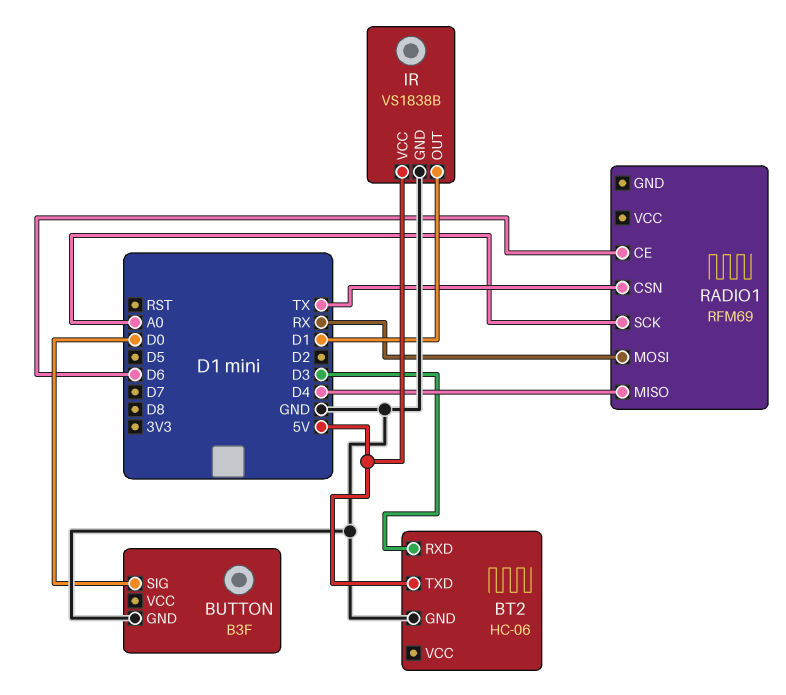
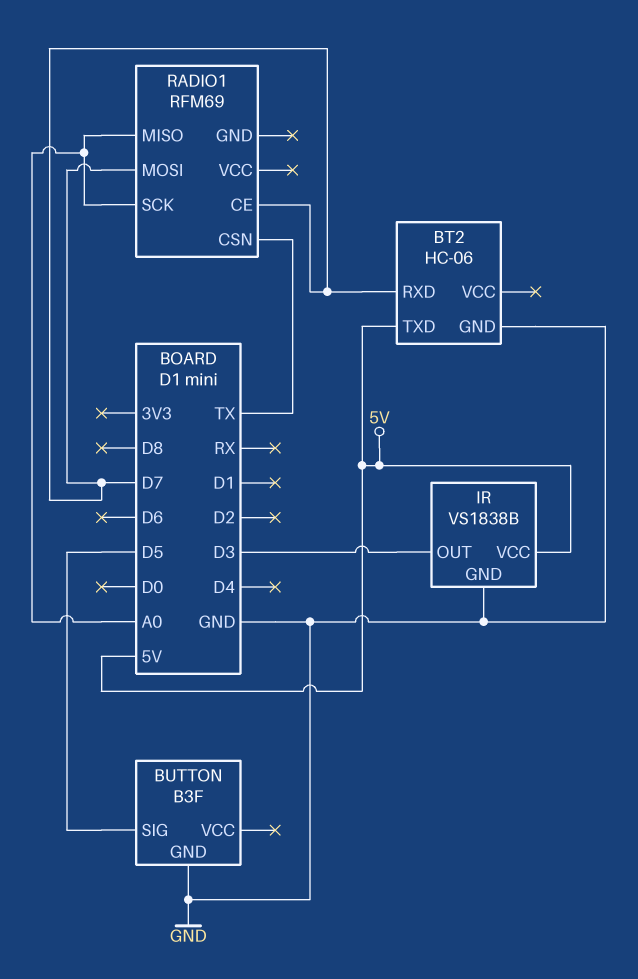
BT2 pin RXD: D3 -> D7
BUTTON pin SIG: D0 -> D5
IR pin OUT: D1 -> D3
RADIO1 pin CE: D6 -> D7
RADIO1 pin MISO: D4 -> A0
RADIO1 pin MOSI: RX -> D7

